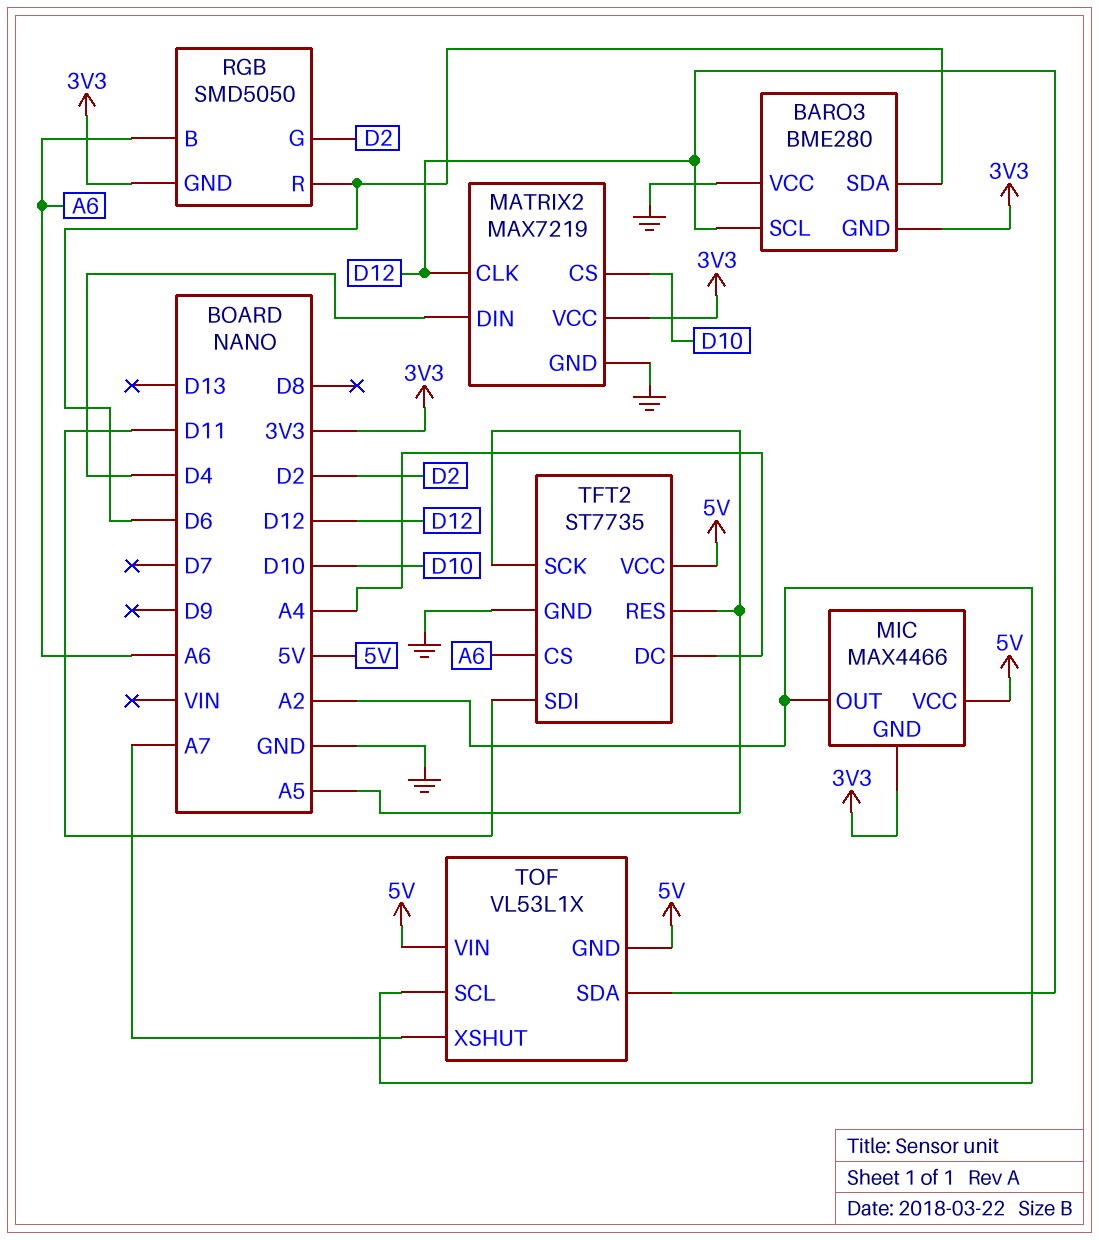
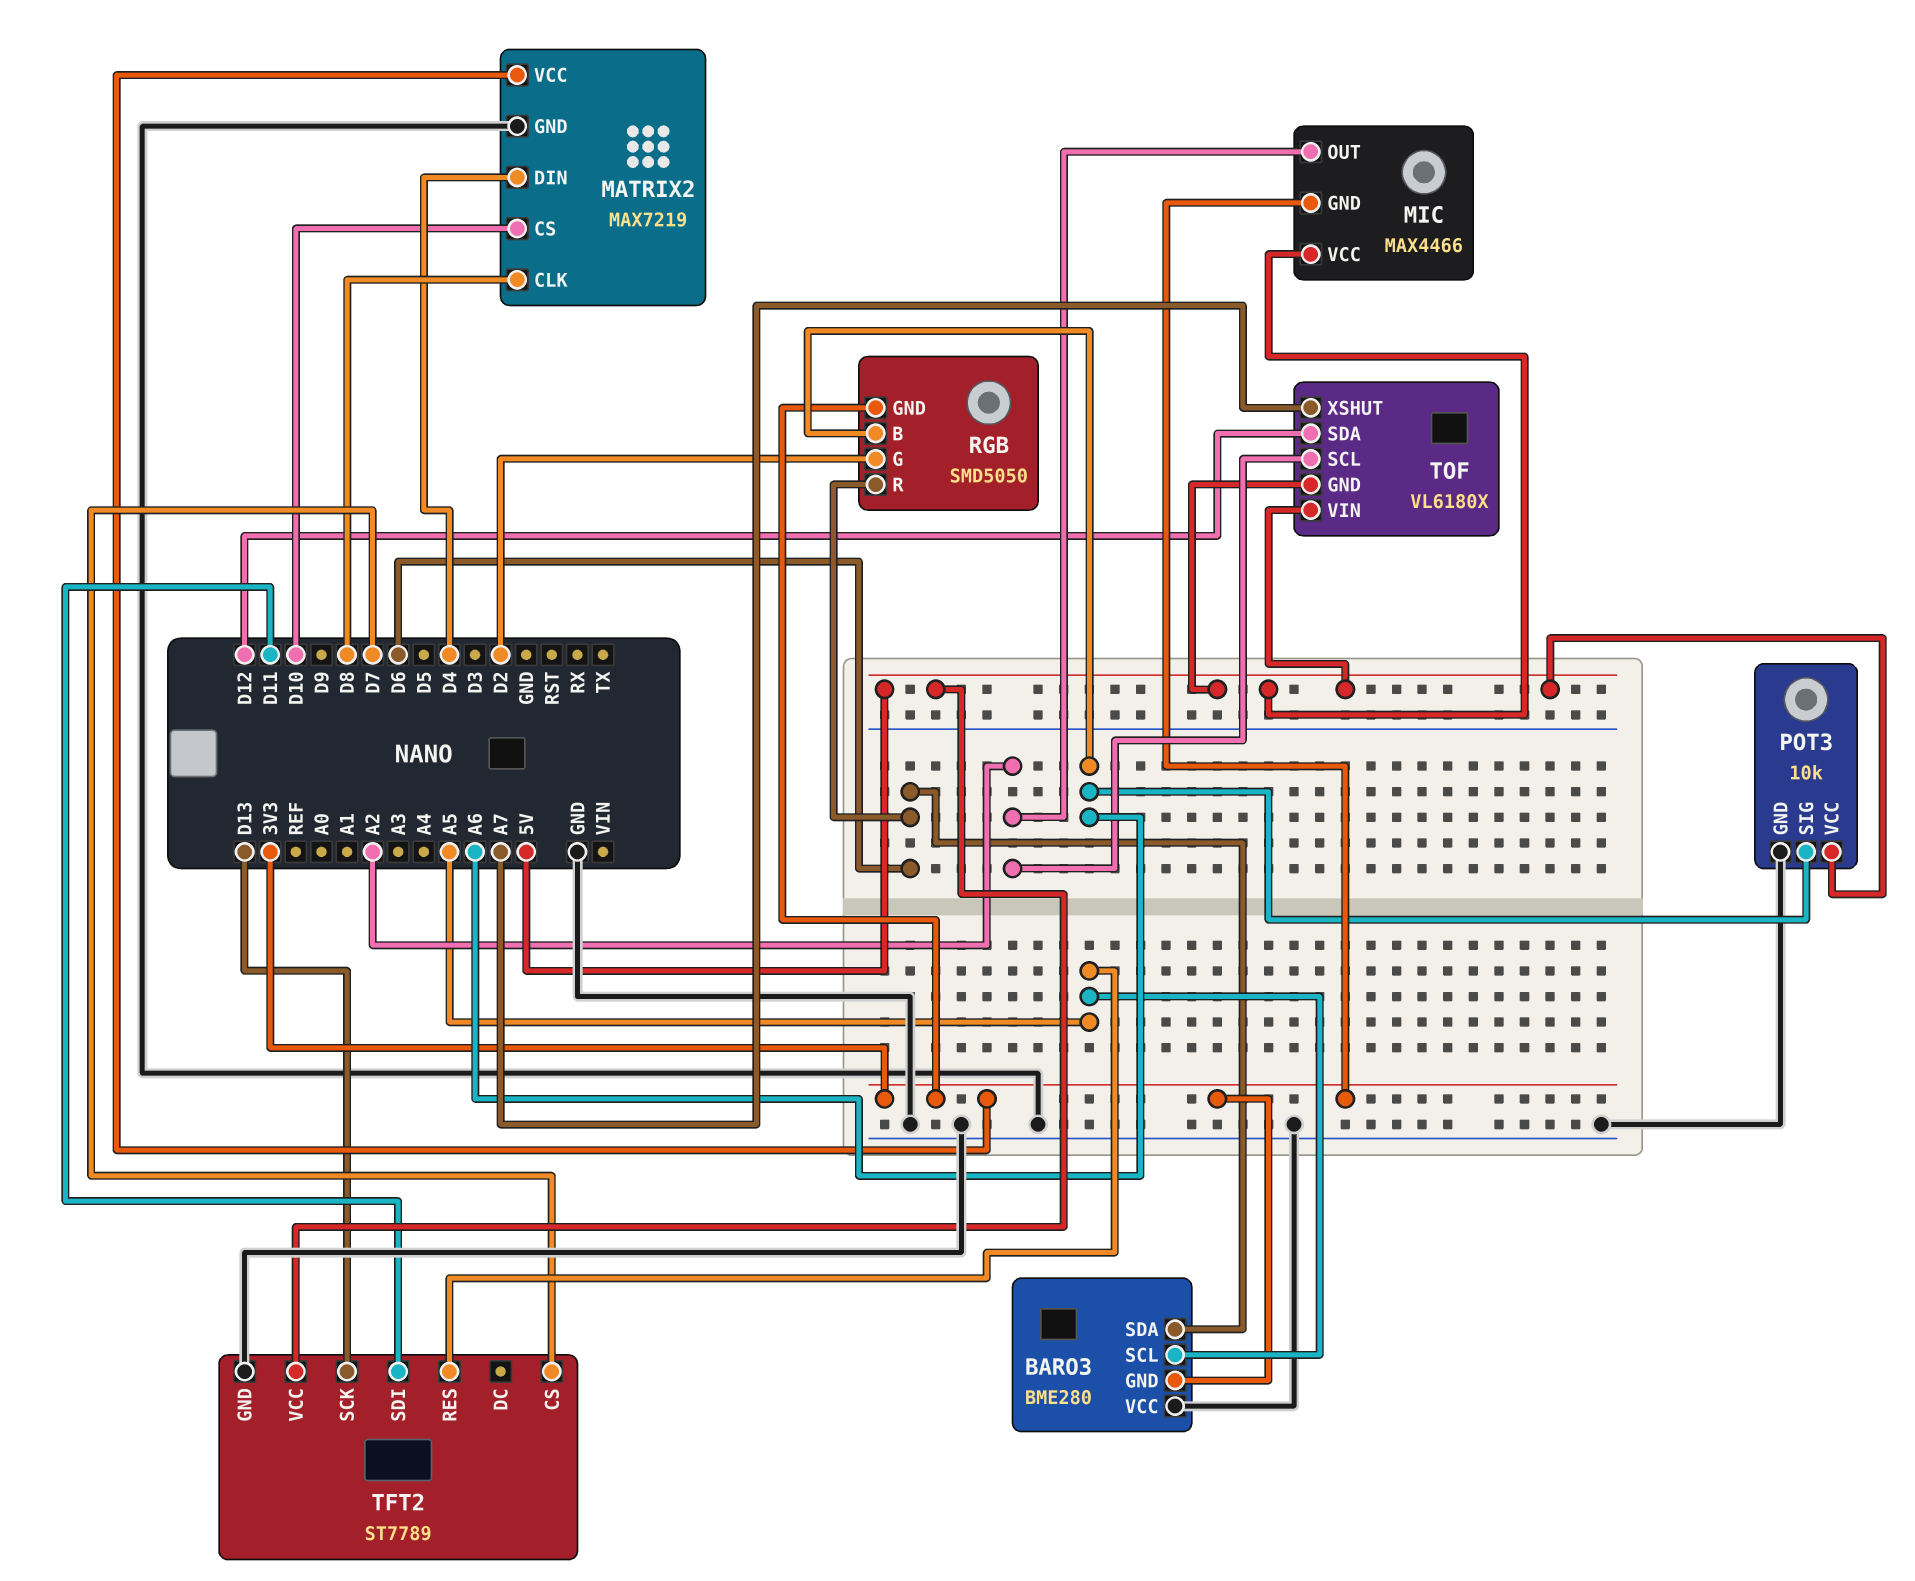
BARO3 pin SCL: D12 -> A5
MATRIX2 pin CLK: D12 -> D8
POT3: none -> 10k
POT3 pin GND: none -> GND
POT3 pin SIG: none -> A6
POT3 pin VCC: none -> 5V
TFT2: ST7735 -> ST7789
TFT2 pin CS: A6 -> D7
TFT2 pin DC: A4 -> none
TFT2 pin SCK: A5 -> D13
TOF: VL53L1X -> VL6180X

